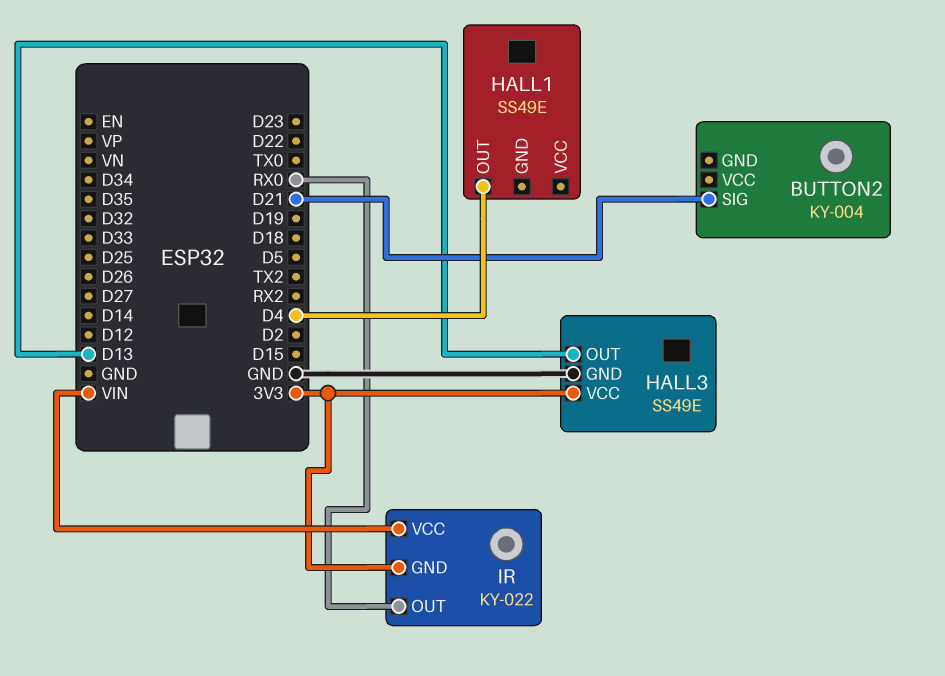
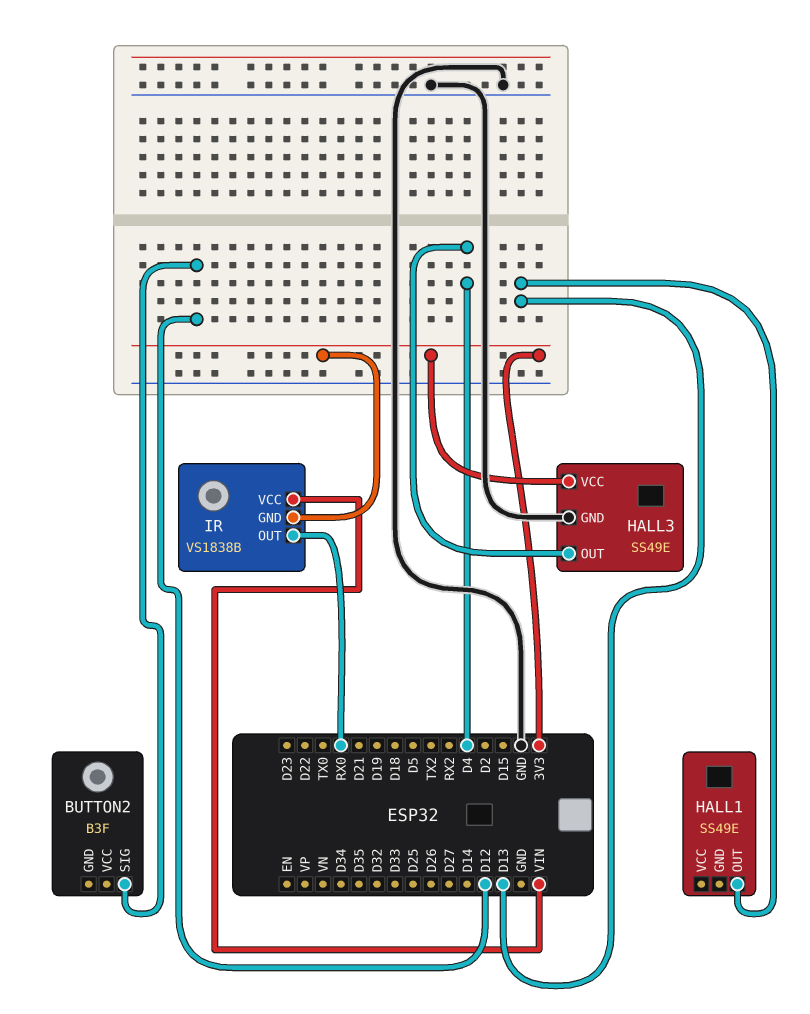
BUTTON2: KY-004 -> B3F
BUTTON2 pin SIG: D21 -> D12
HALL1 pin OUT: D4 -> D13
HALL3 pin OUT: D13 -> D4
IR: KY-022 -> VS1838B

